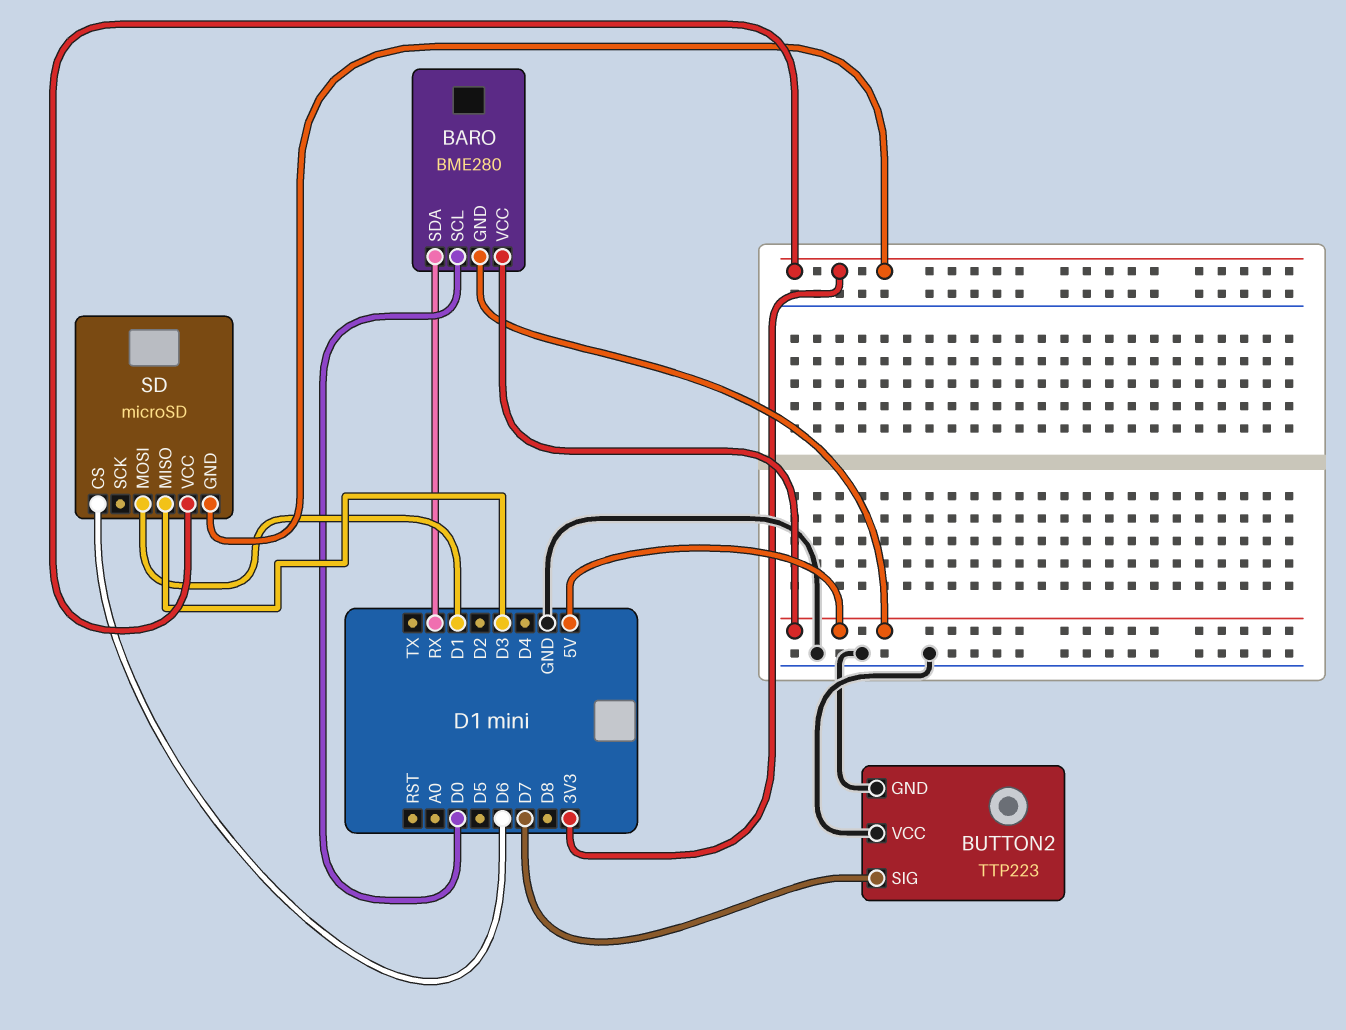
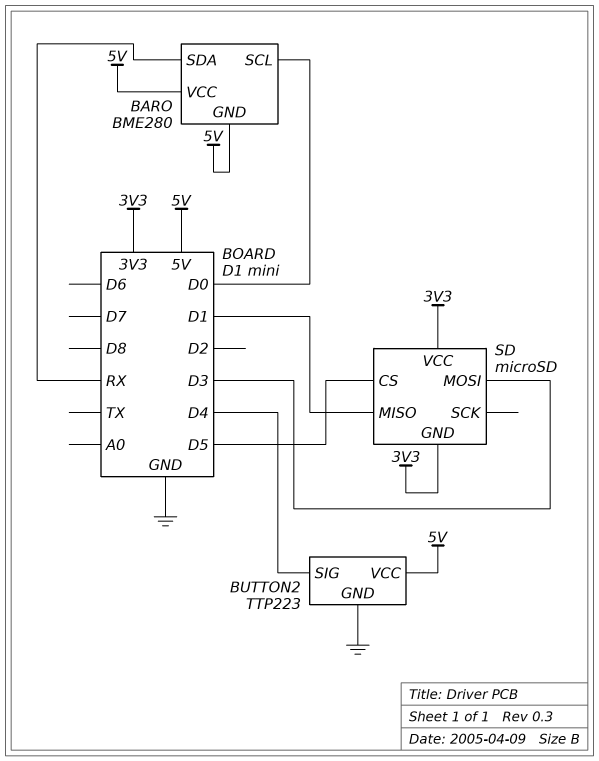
BUTTON2 pin SIG: D7 -> D4
BUTTON2 pin VCC: GND -> 5V
SD pin CS: D6 -> D5
SD pin MISO: D3 -> D1
SD pin MOSI: D1 -> D3

